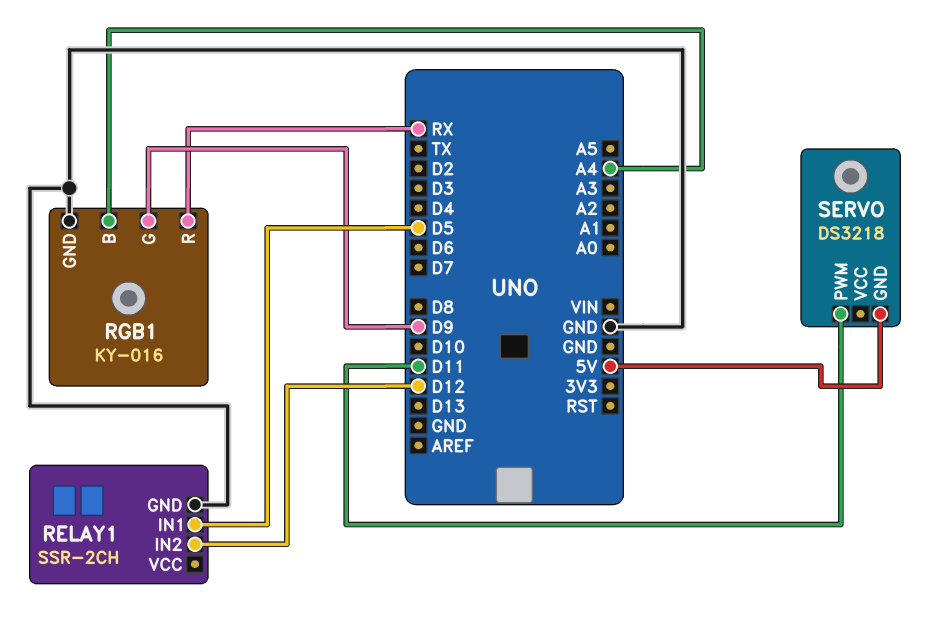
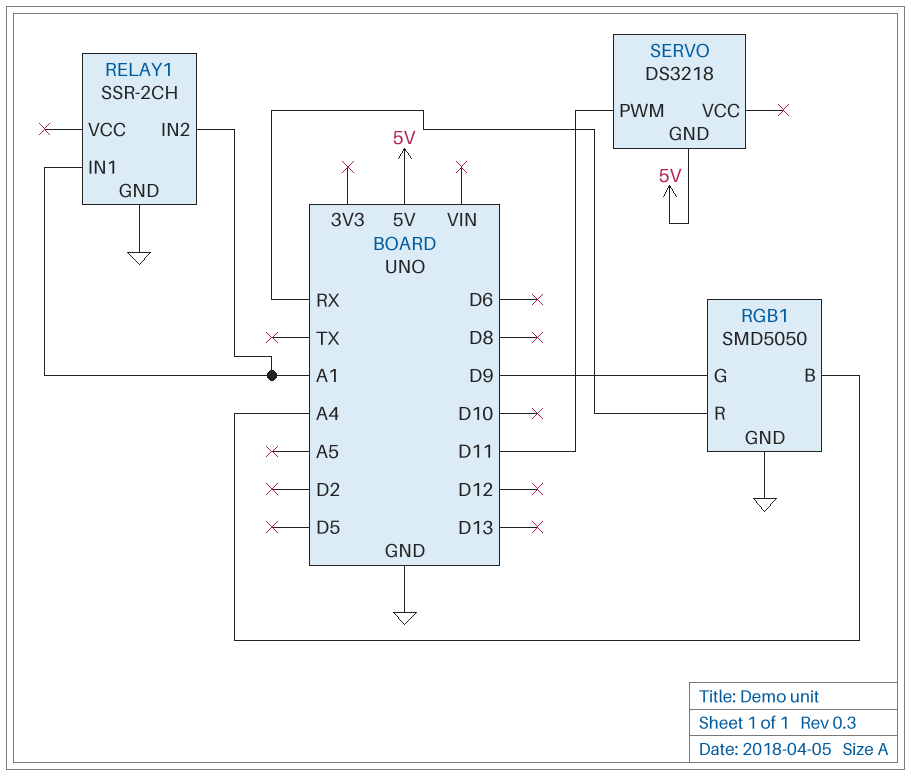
RELAY1 pin IN1: D5 -> A1
RELAY1 pin IN2: D12 -> A1
RGB1: KY-016 -> SMD5050

